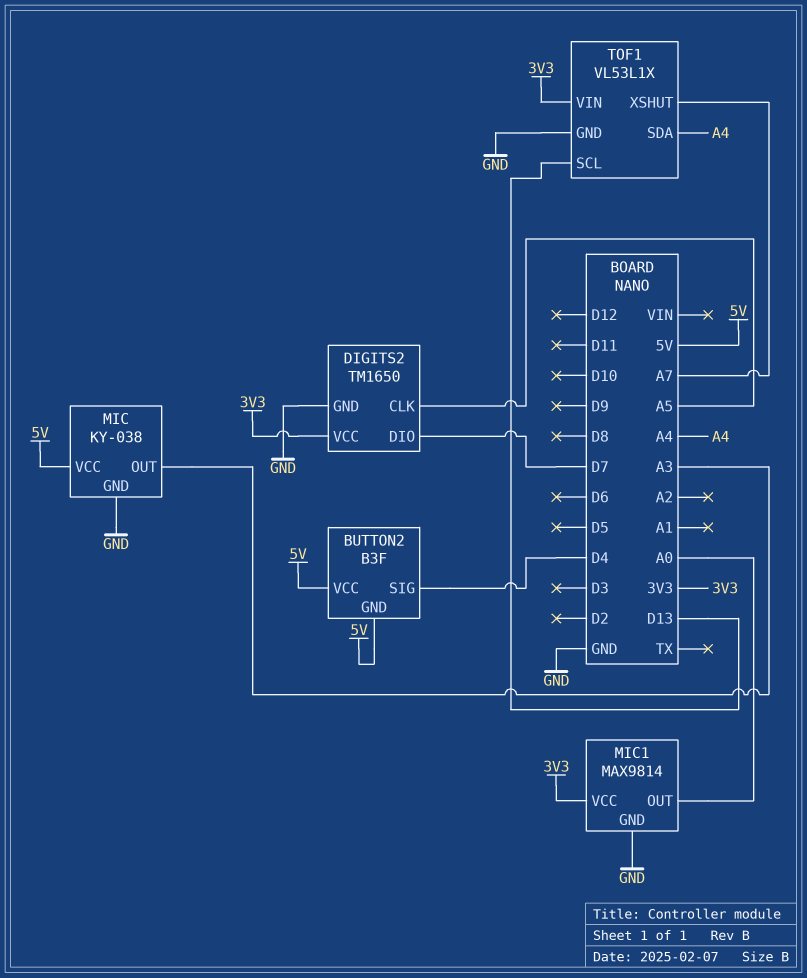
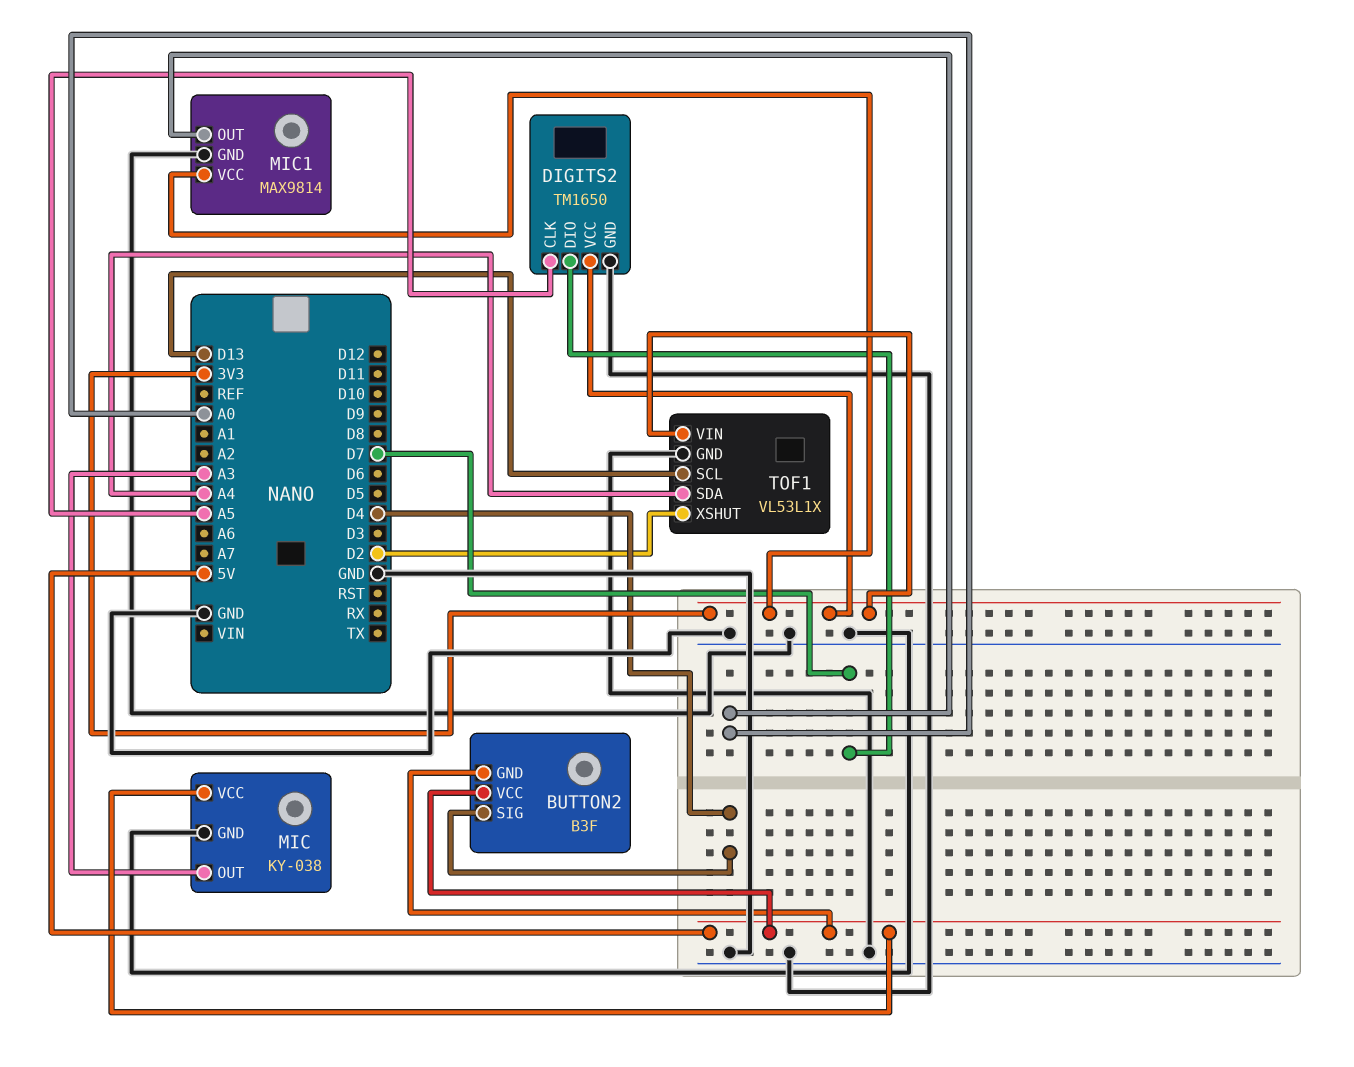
TOF1 pin XSHUT: A7 -> D2

